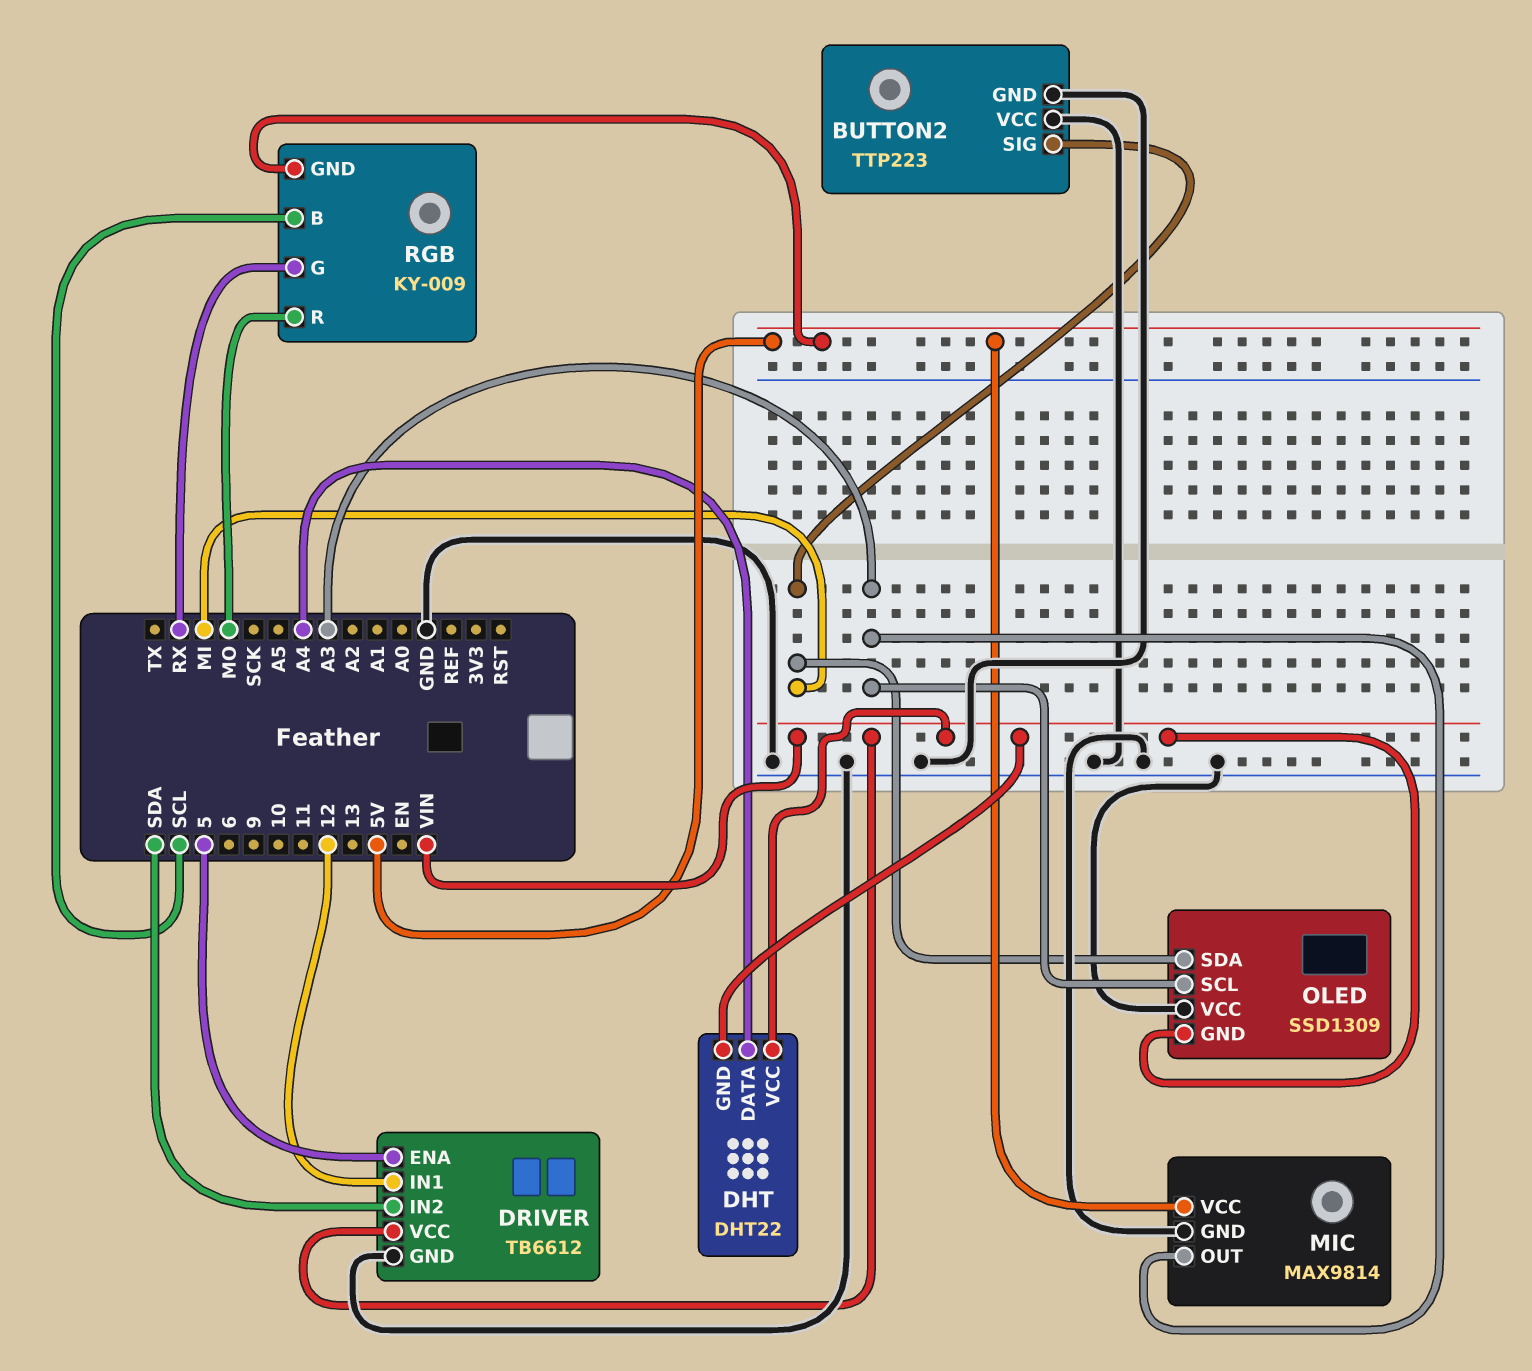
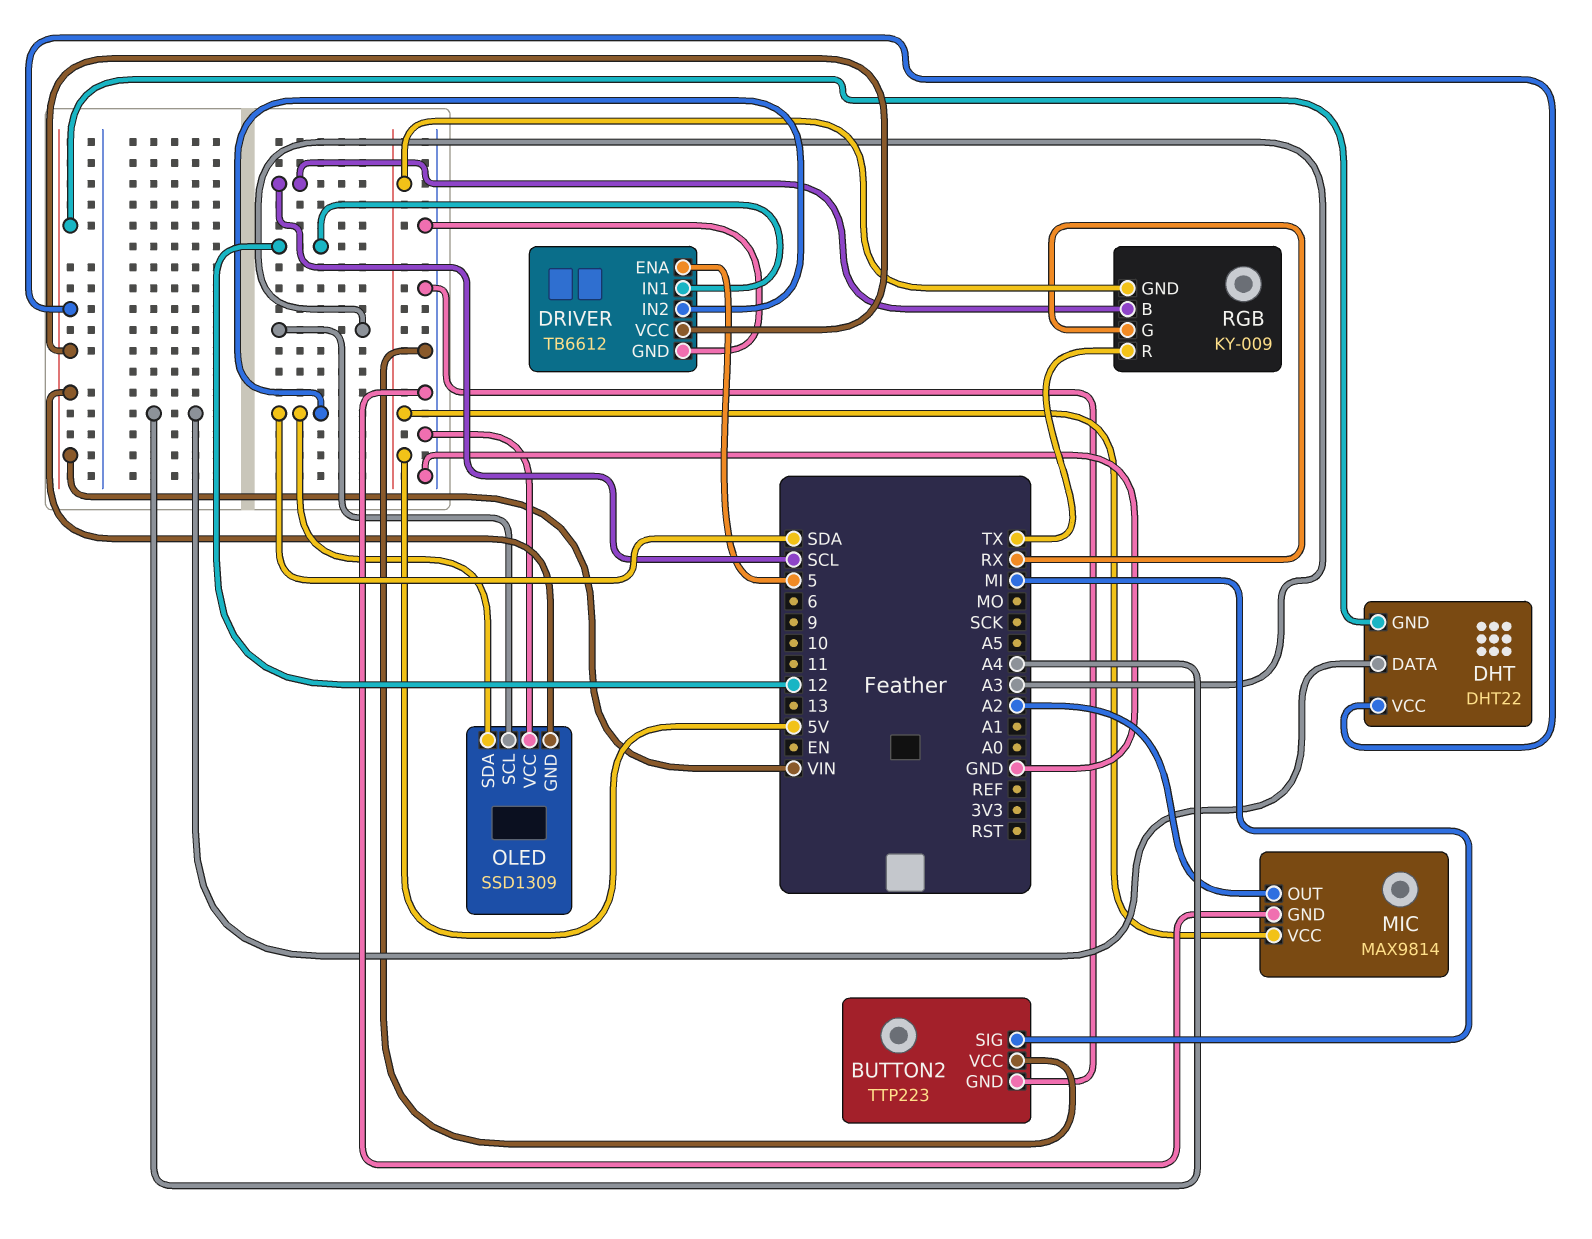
MIC pin OUT: A3 -> A2
OLED pin SDA: MI -> SDA
RGB pin R: MO -> TX

